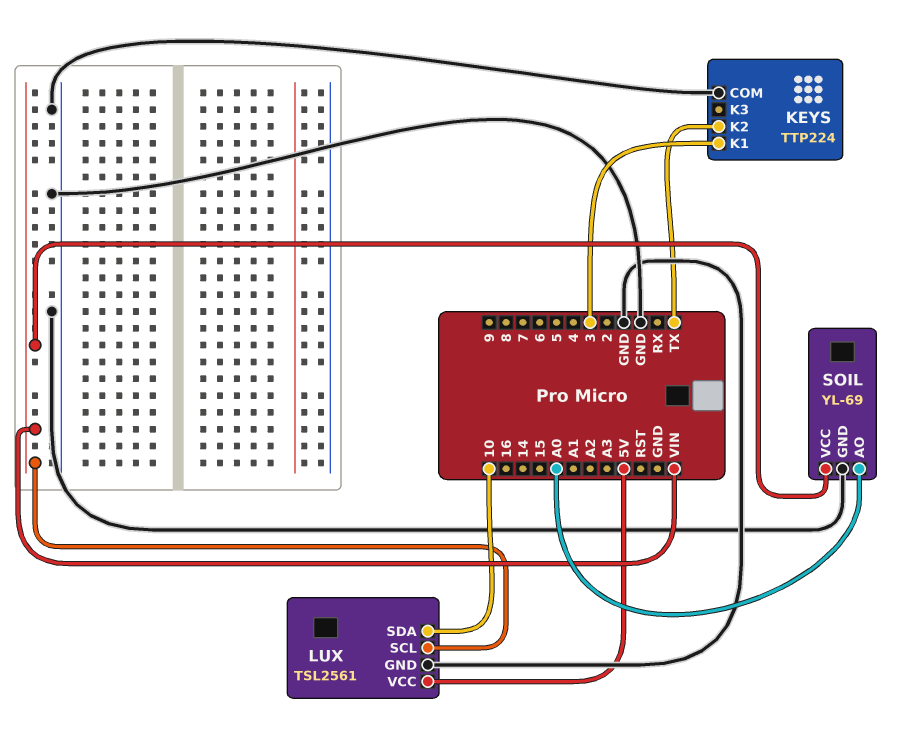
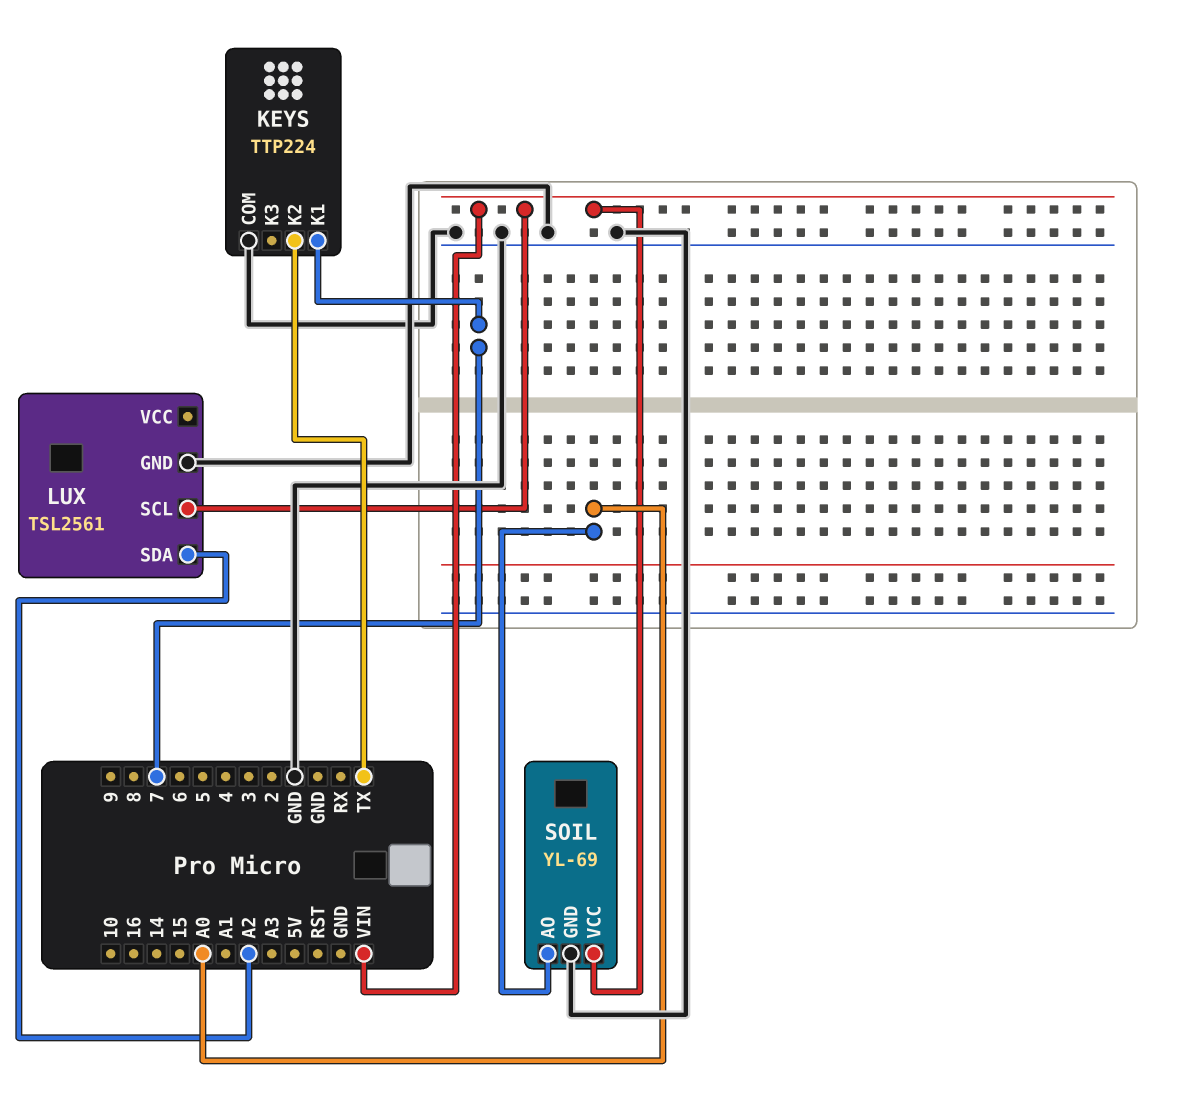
KEYS pin K1: 3 -> 7
LUX pin SDA: 10 -> A2
LUX pin VCC: 5V -> none

